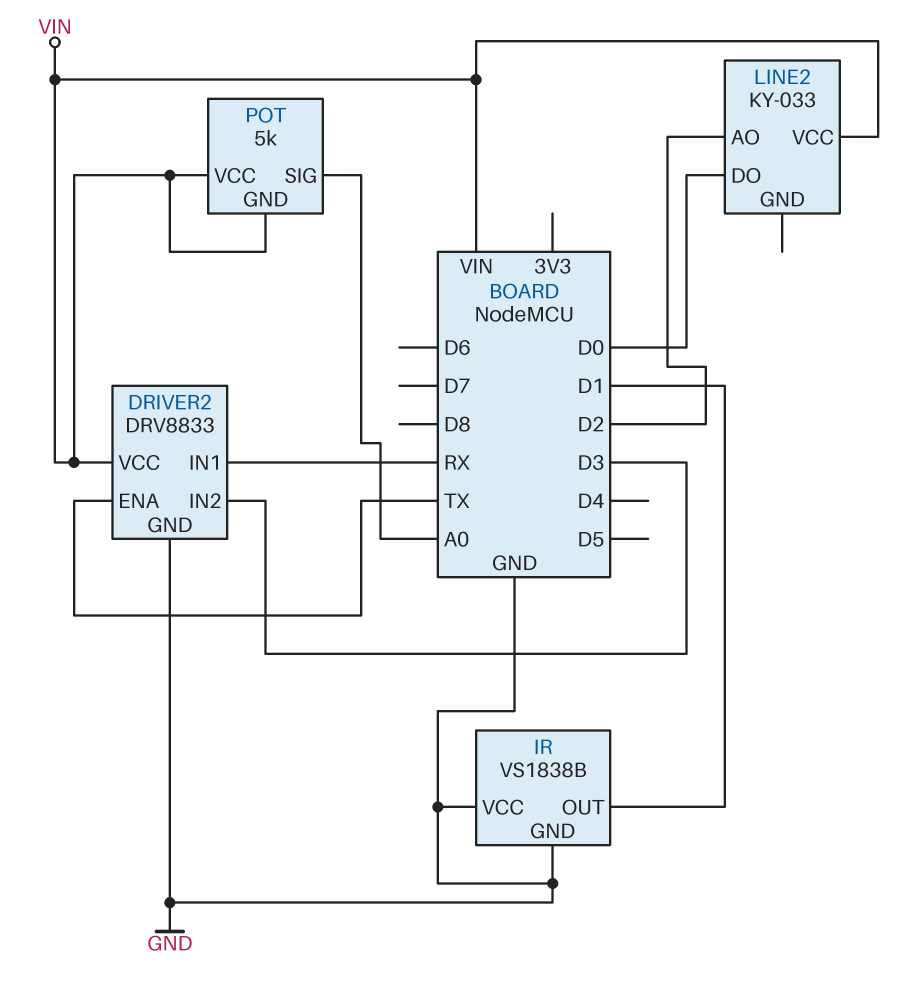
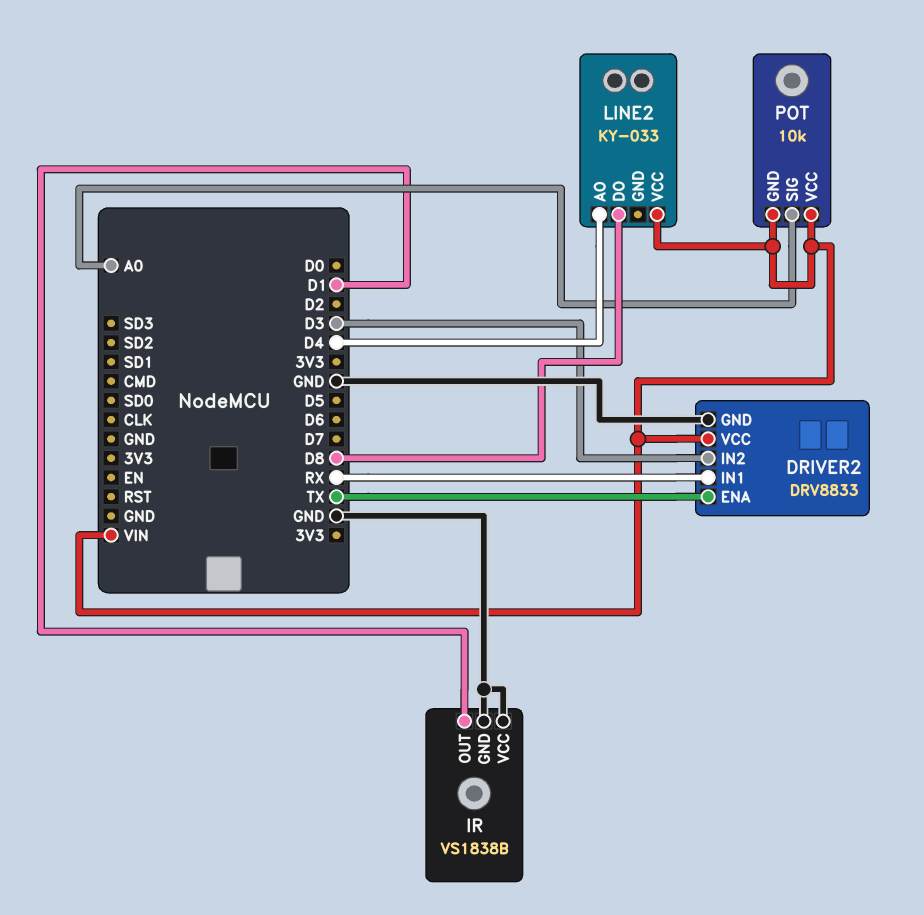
LINE2 pin AO: D2 -> D4
LINE2 pin DO: D0 -> D8
POT: 5k -> 10k

